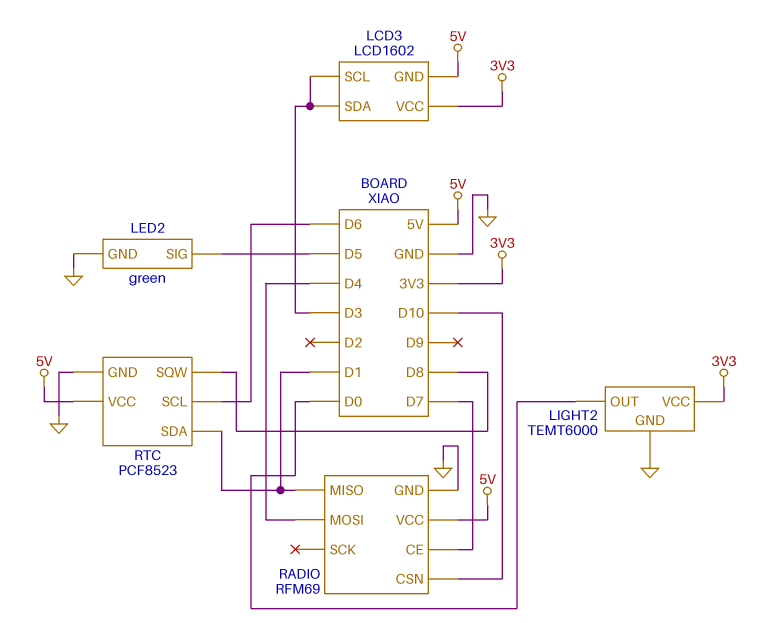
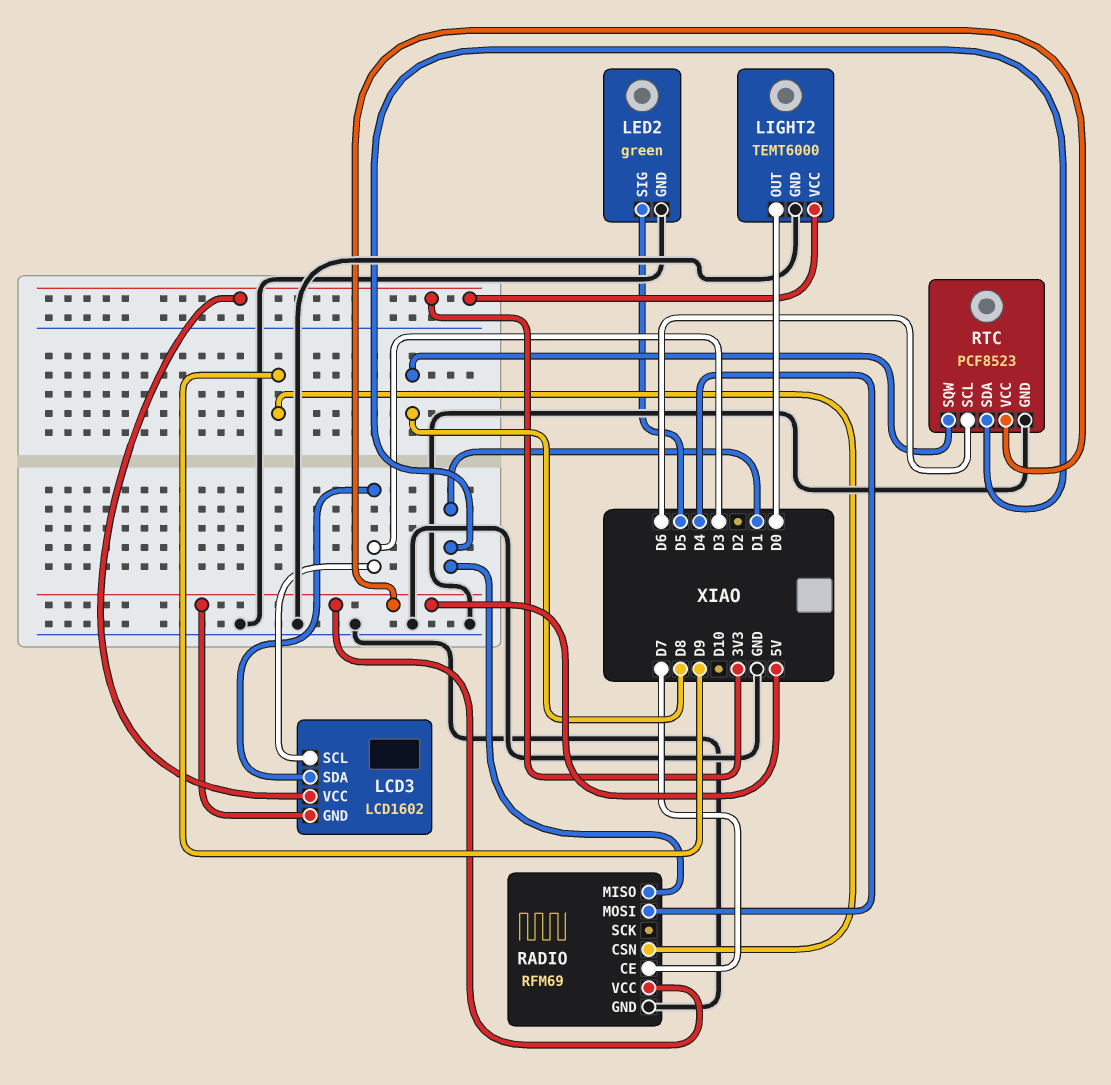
RADIO pin CSN: D10 -> D9

